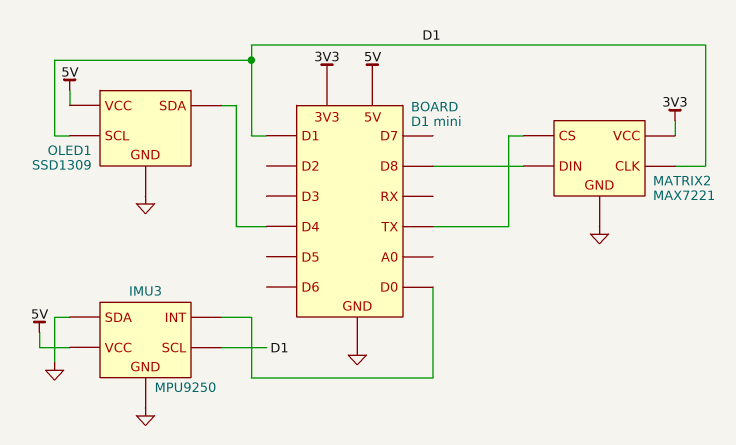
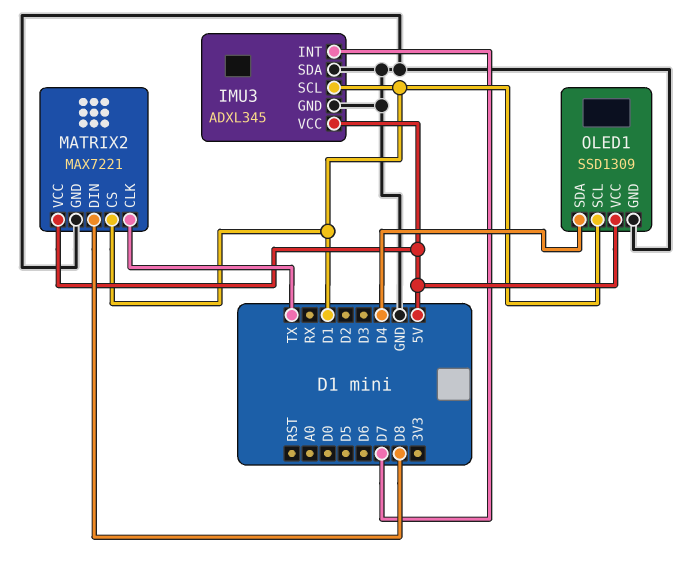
IMU3: MPU9250 -> ADXL345
IMU3 pin INT: D0 -> D7
MATRIX2 pin CLK: D1 -> TX
MATRIX2 pin CS: TX -> D1
MATRIX2 pin VCC: 3V3 -> 5V

